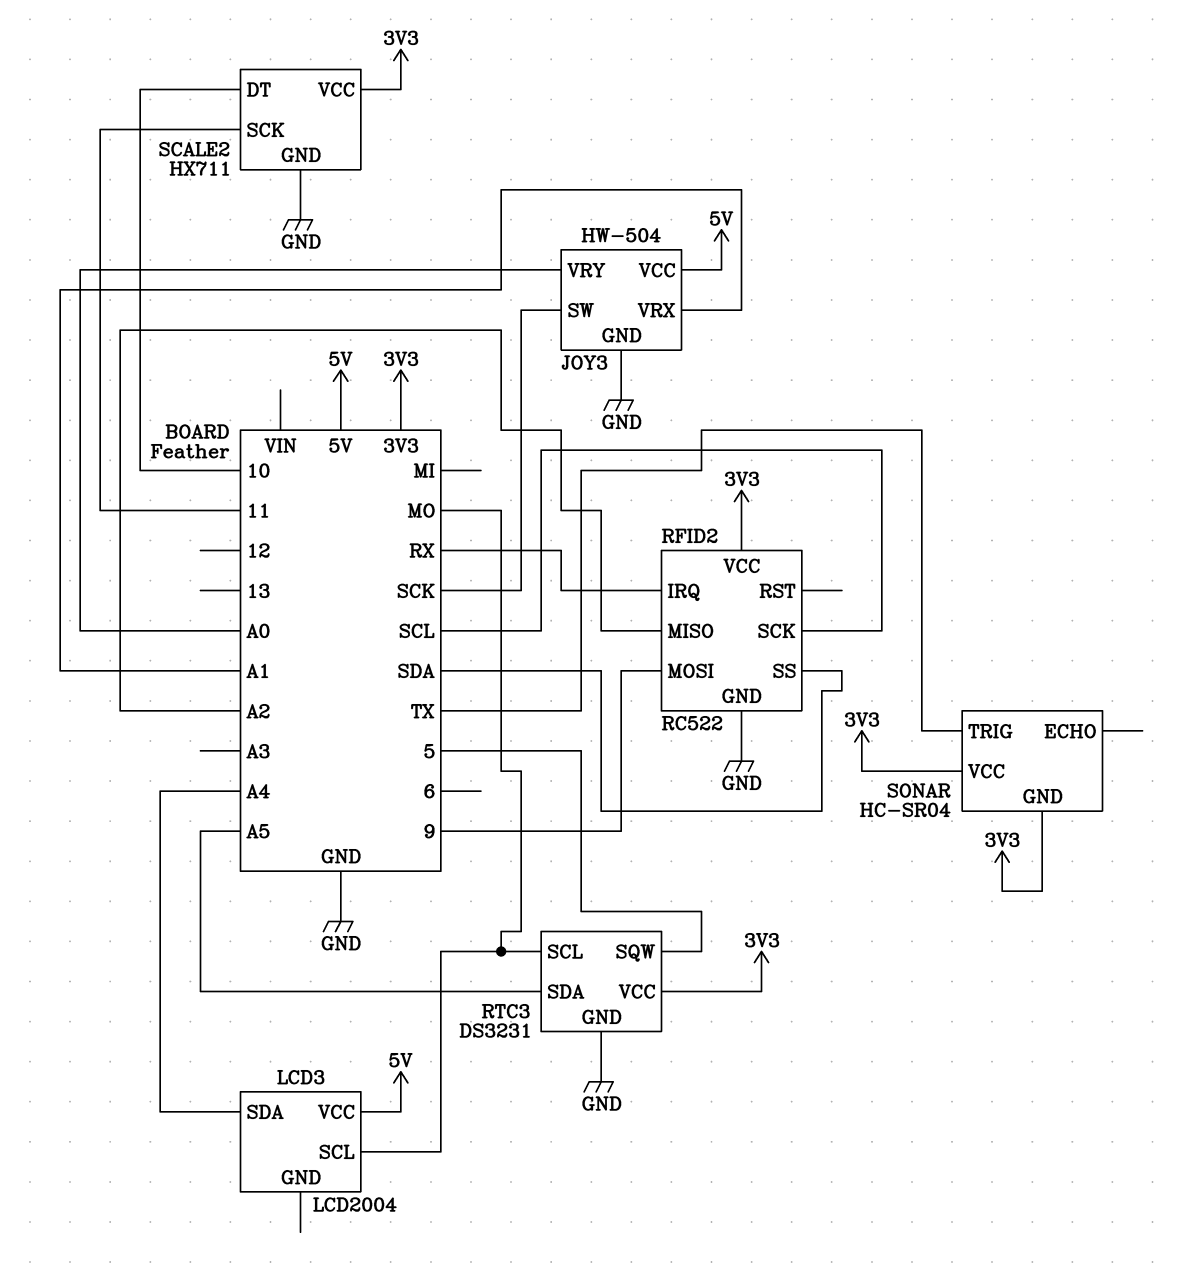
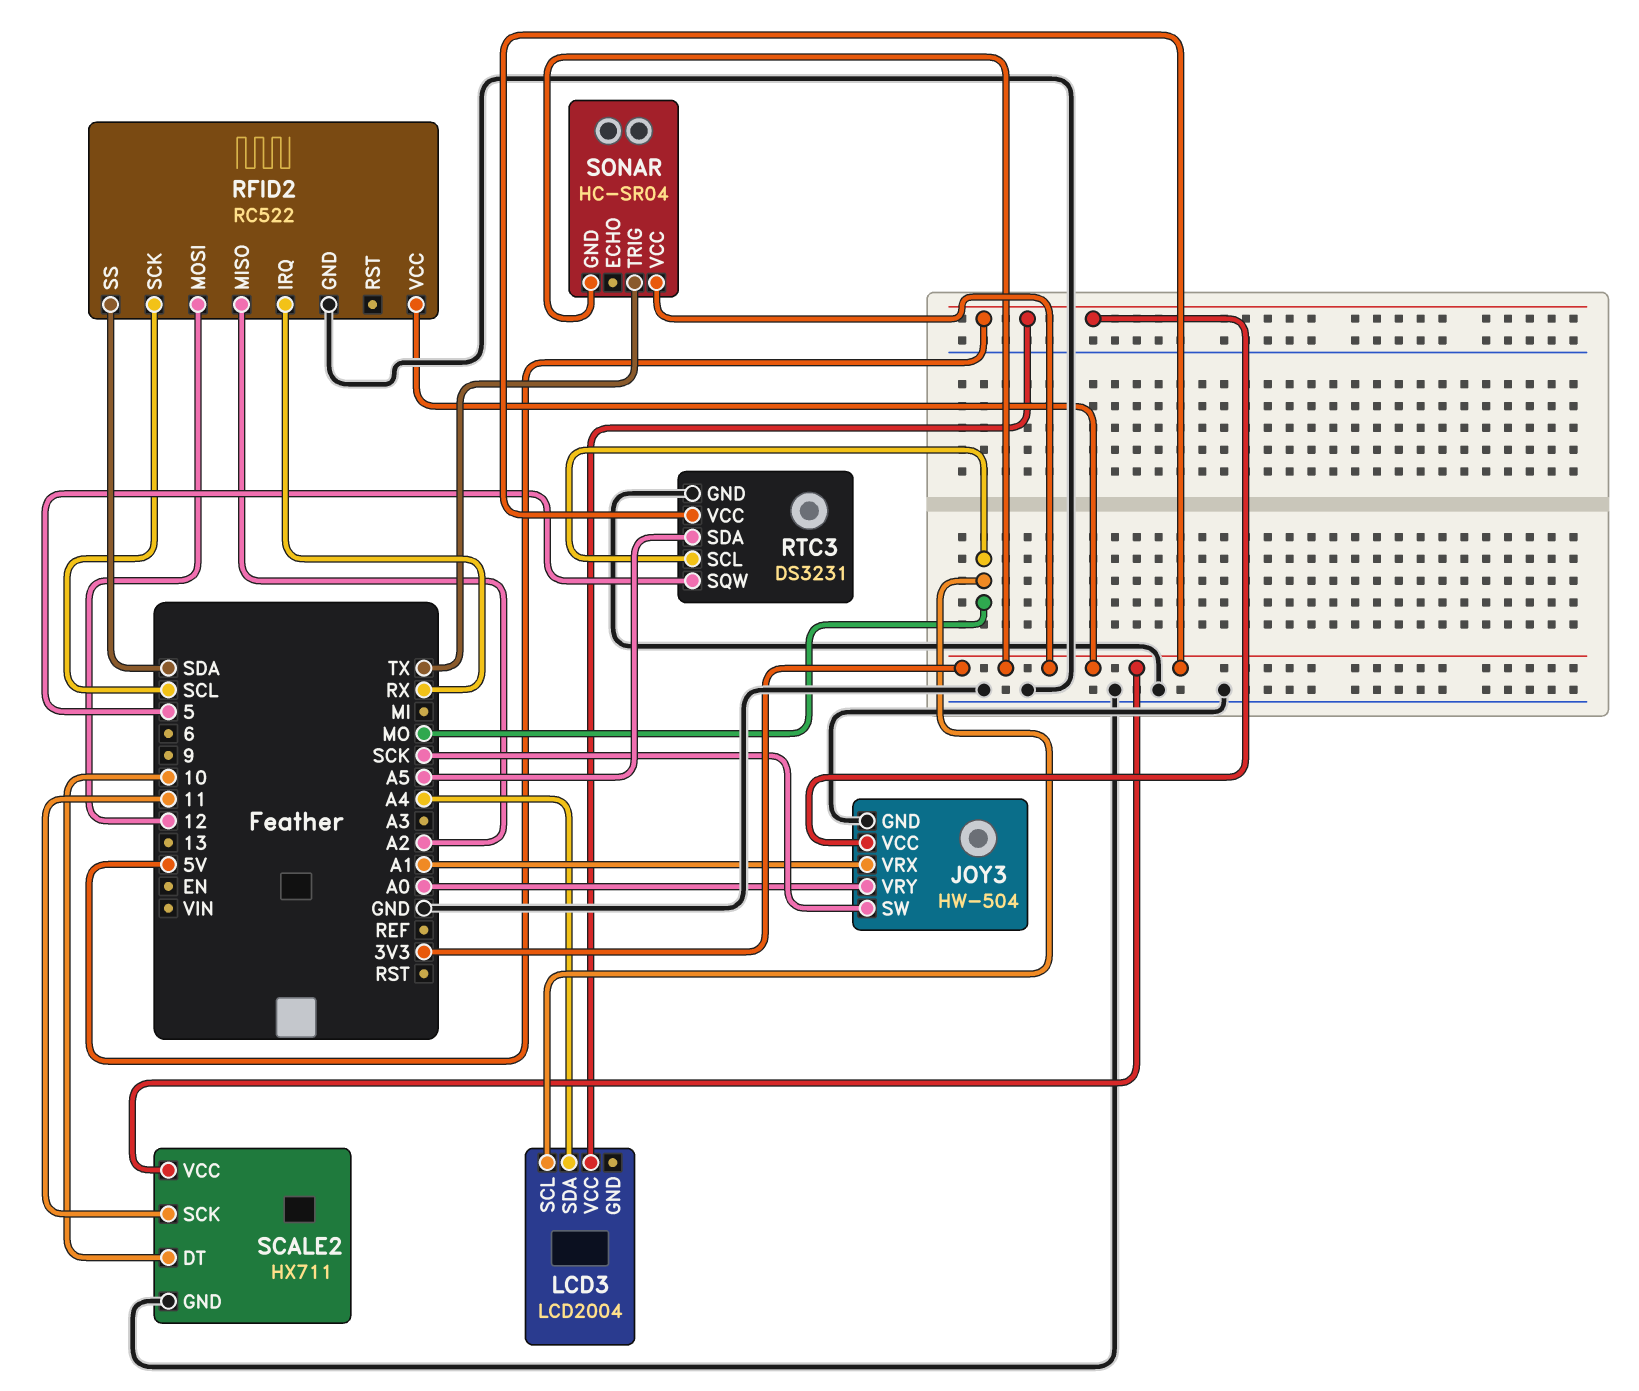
RFID2 pin MOSI: 9 -> 12

